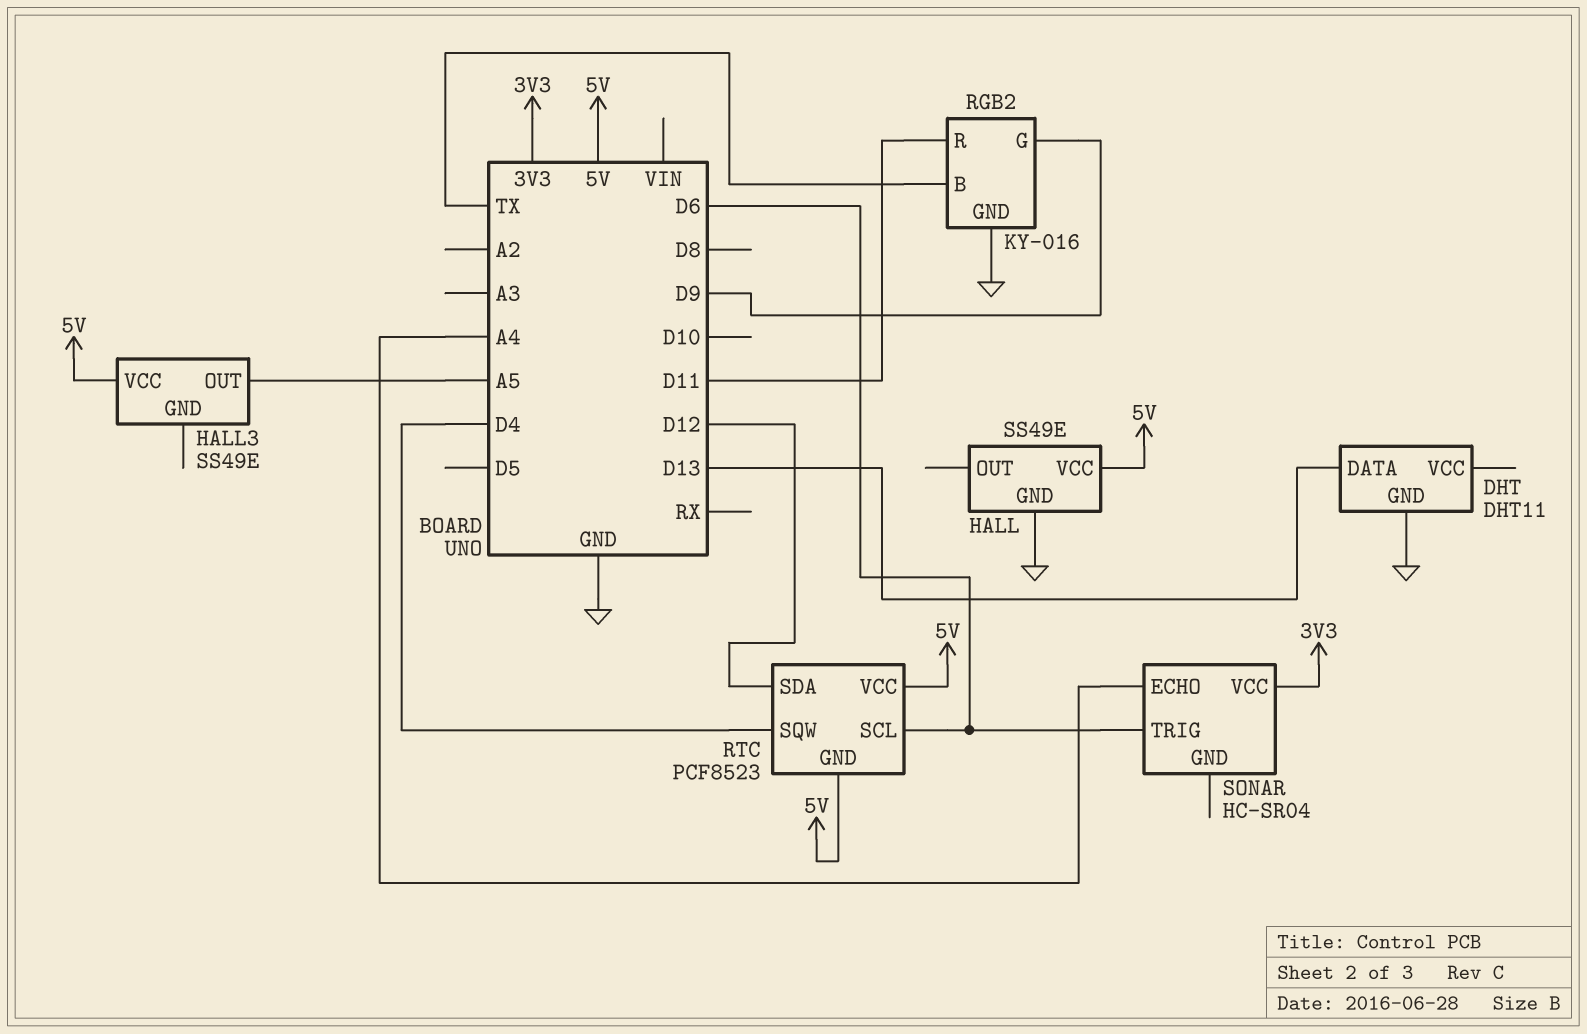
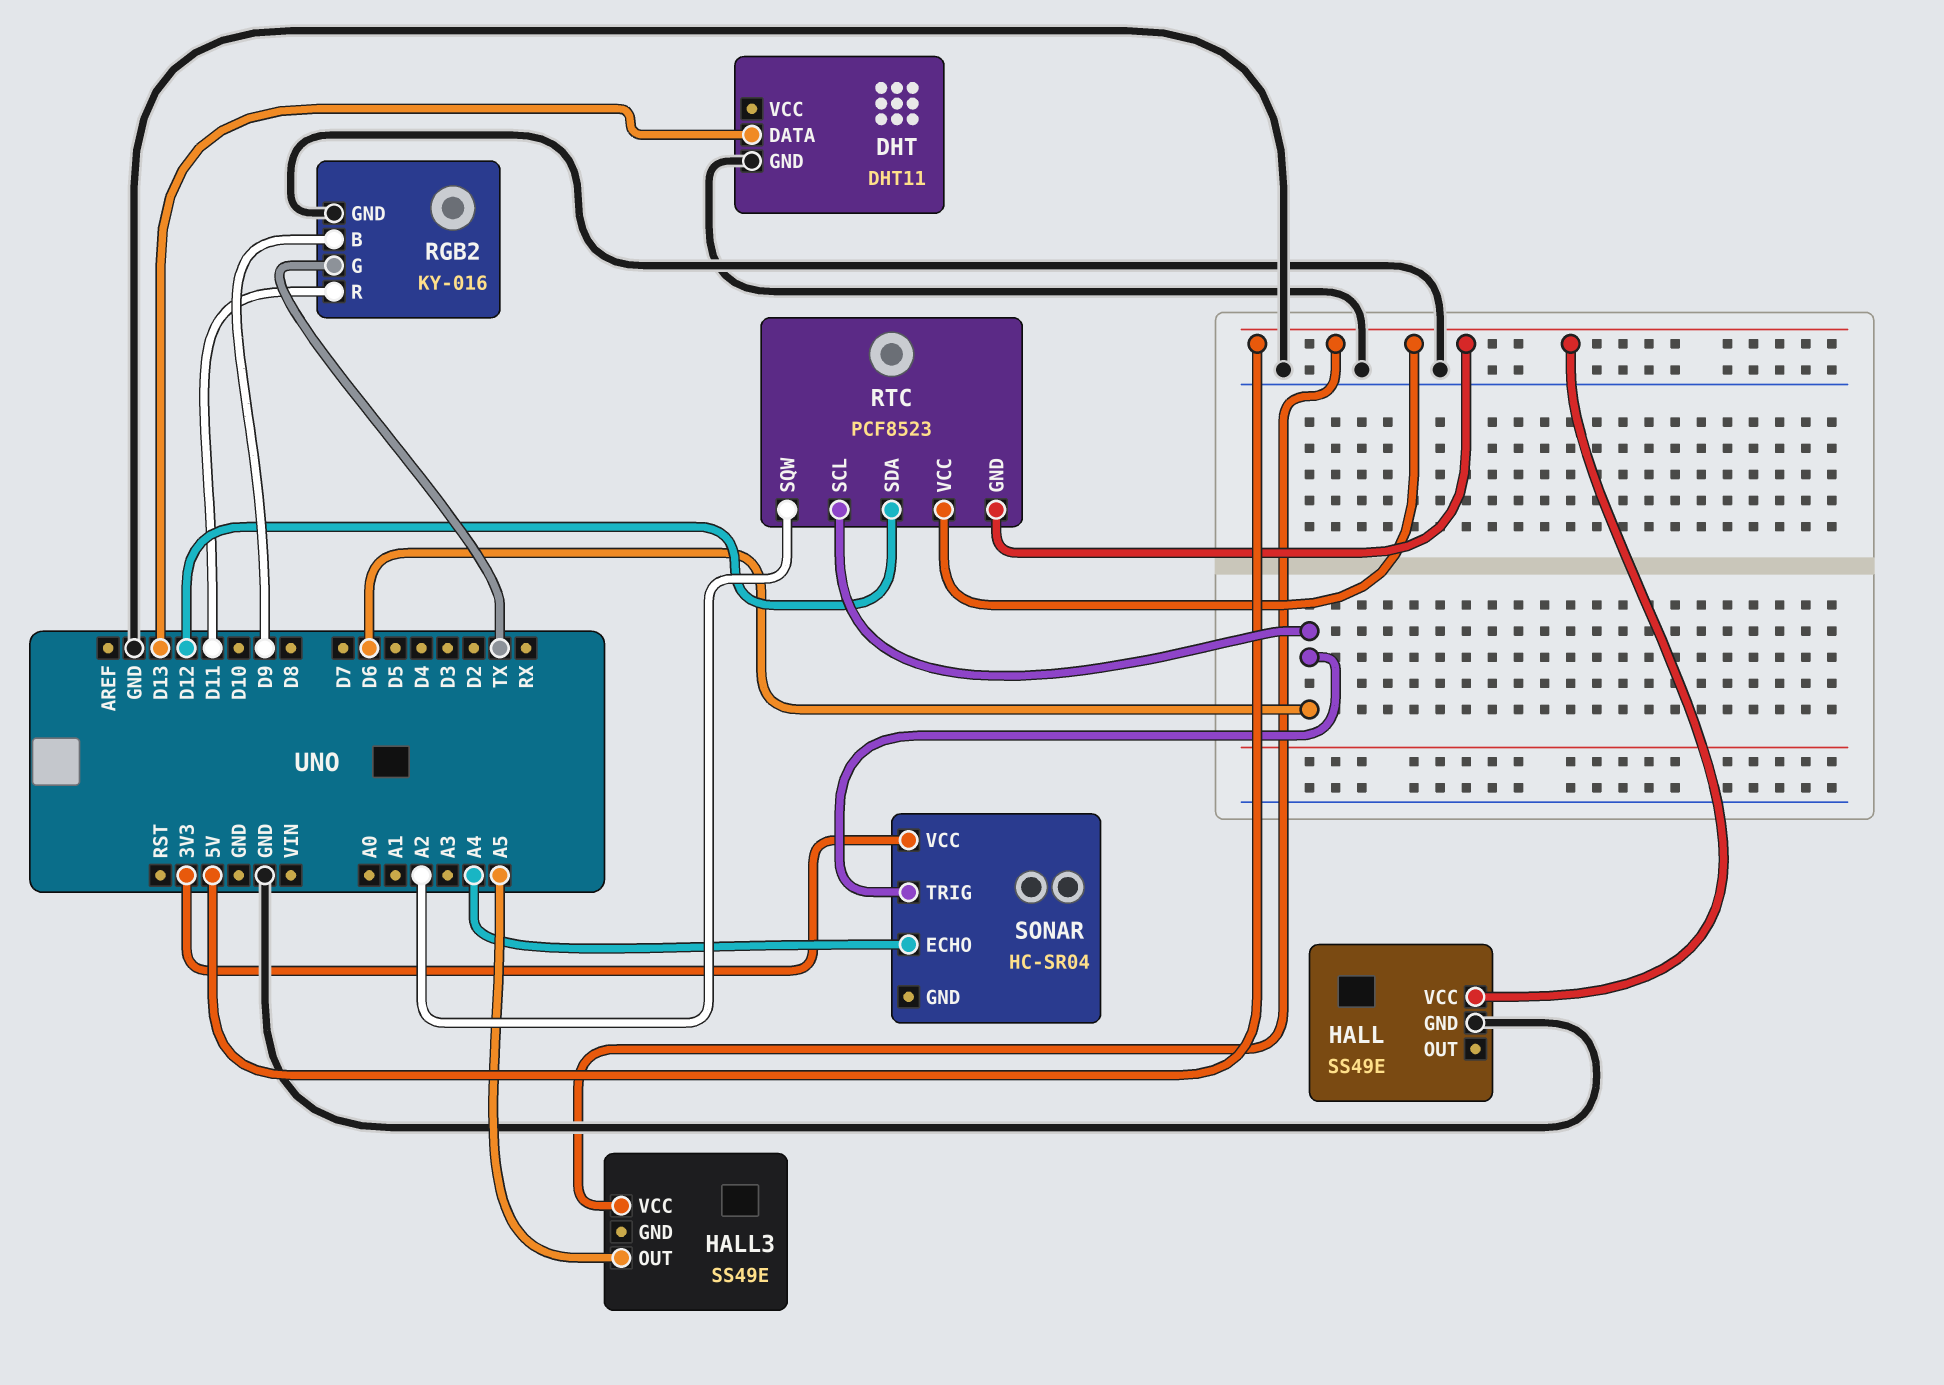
RGB2 pin B: TX -> D9
RGB2 pin G: D9 -> TX
RTC pin SQW: D4 -> A2

